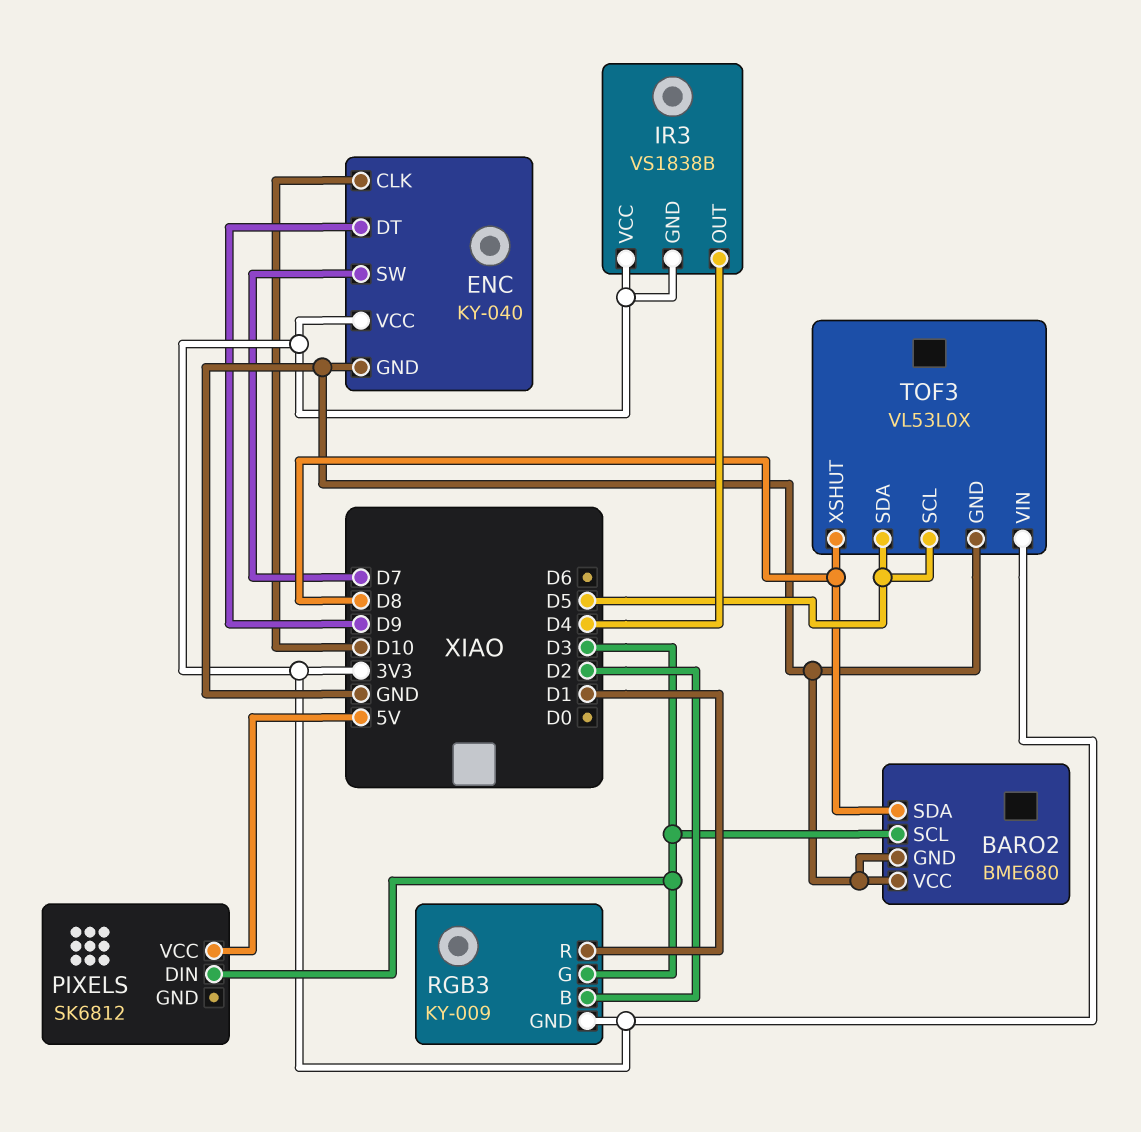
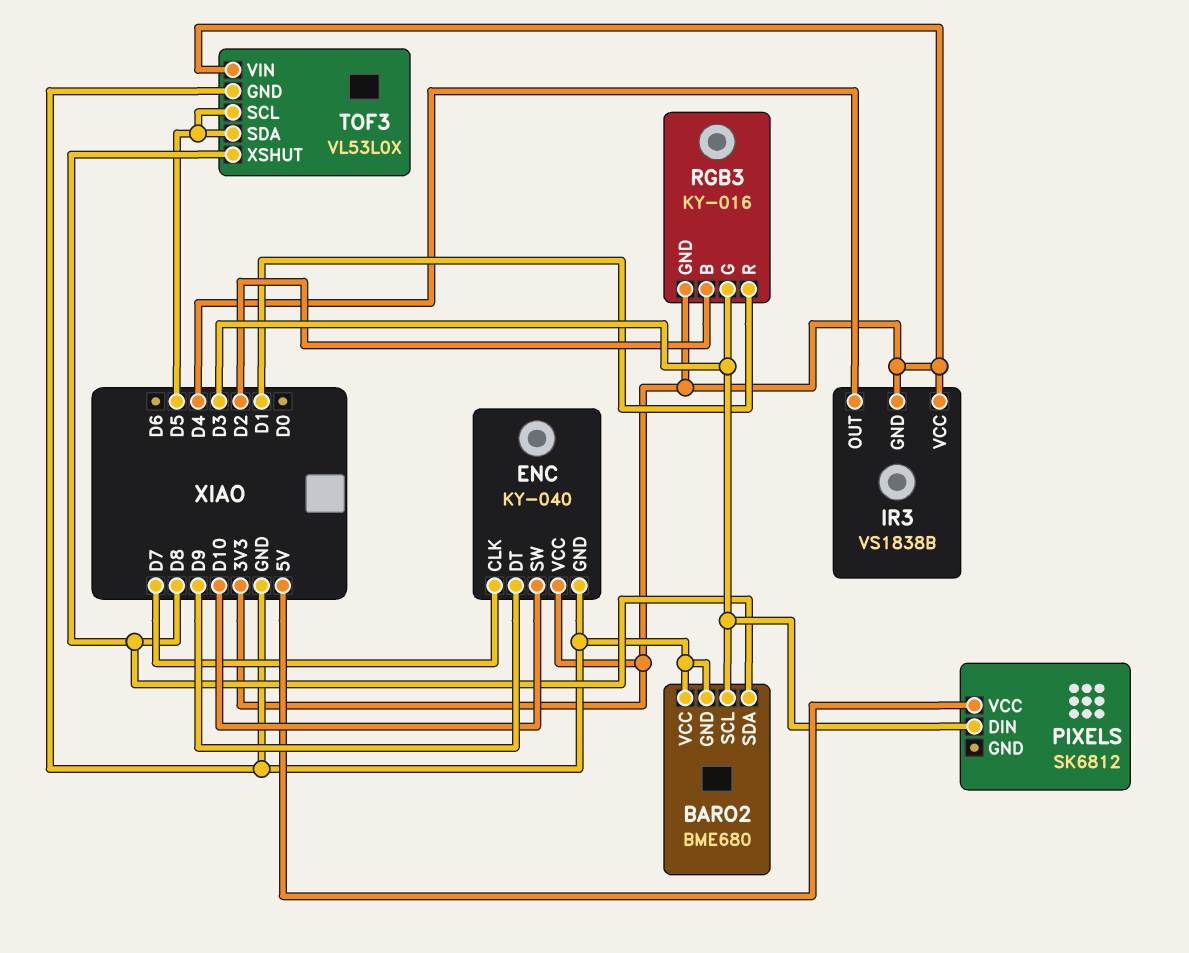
ENC pin CLK: D10 -> D7
ENC pin SW: D7 -> D10
RGB3: KY-009 -> KY-016

